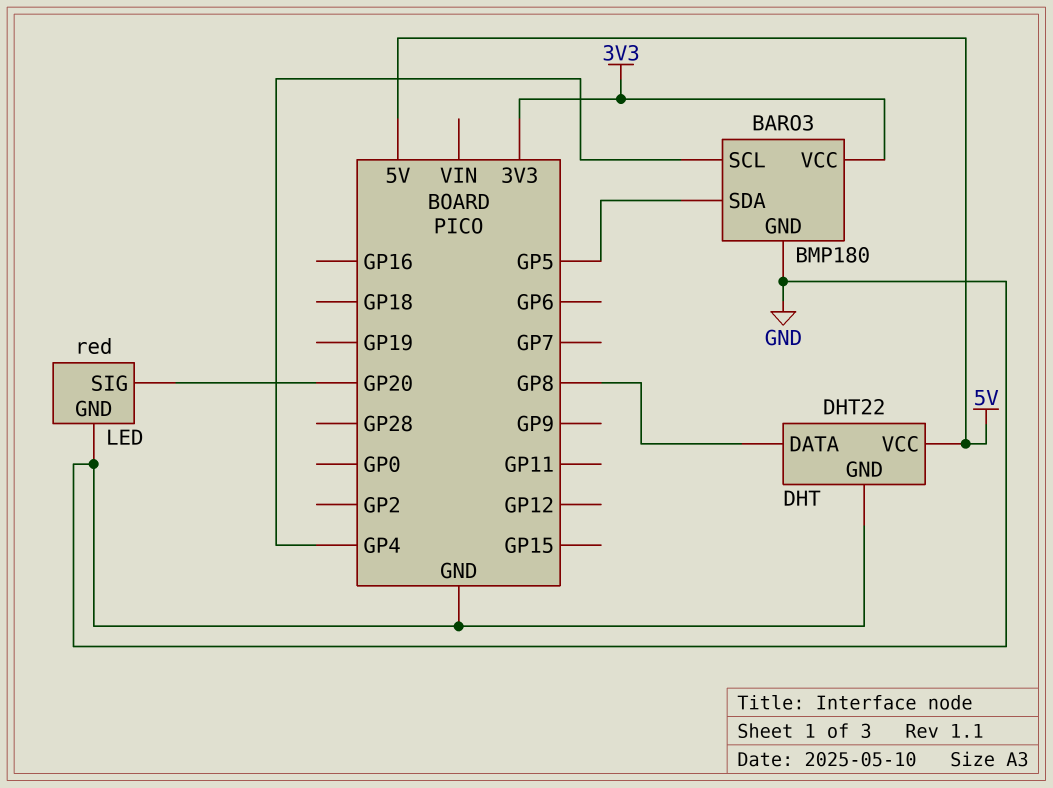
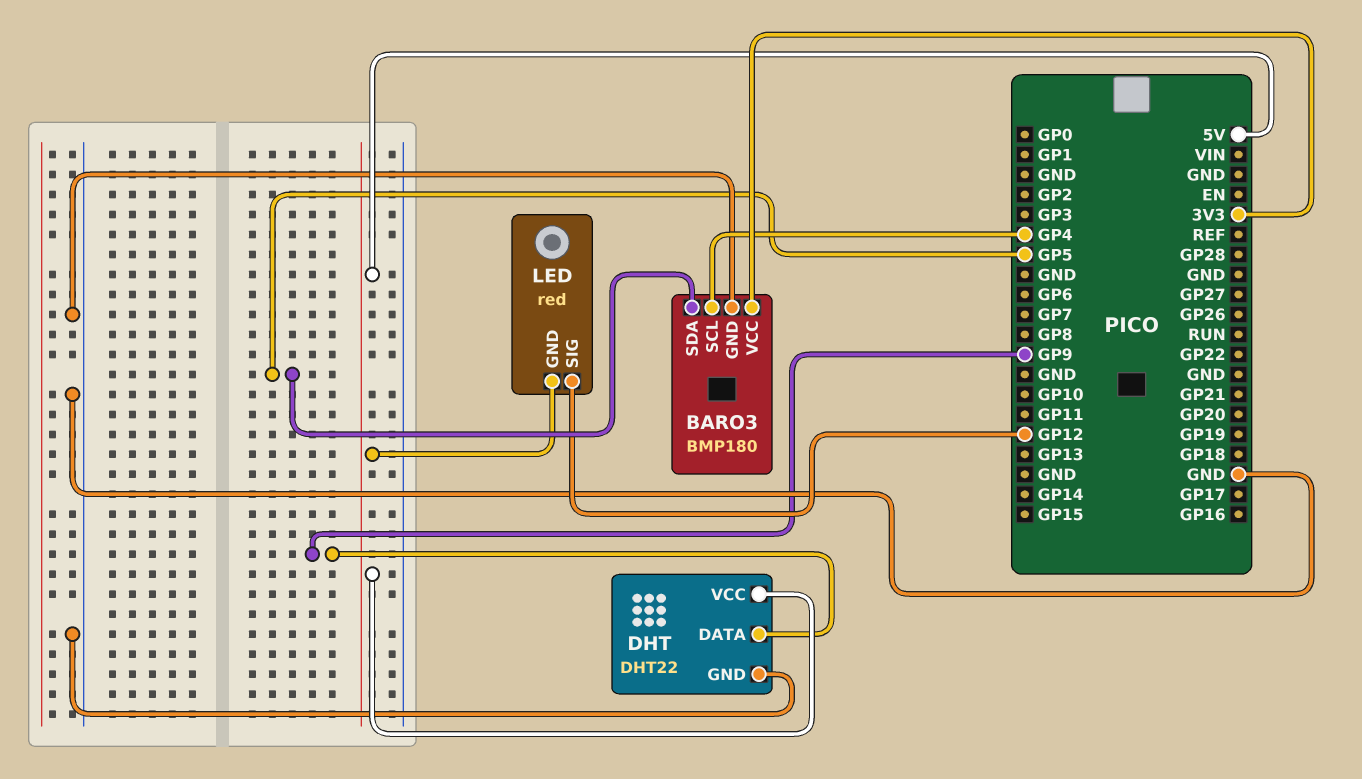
DHT pin DATA: GP8 -> GP9
LED pin GND: GND -> 5V
LED pin SIG: GP20 -> GP12

